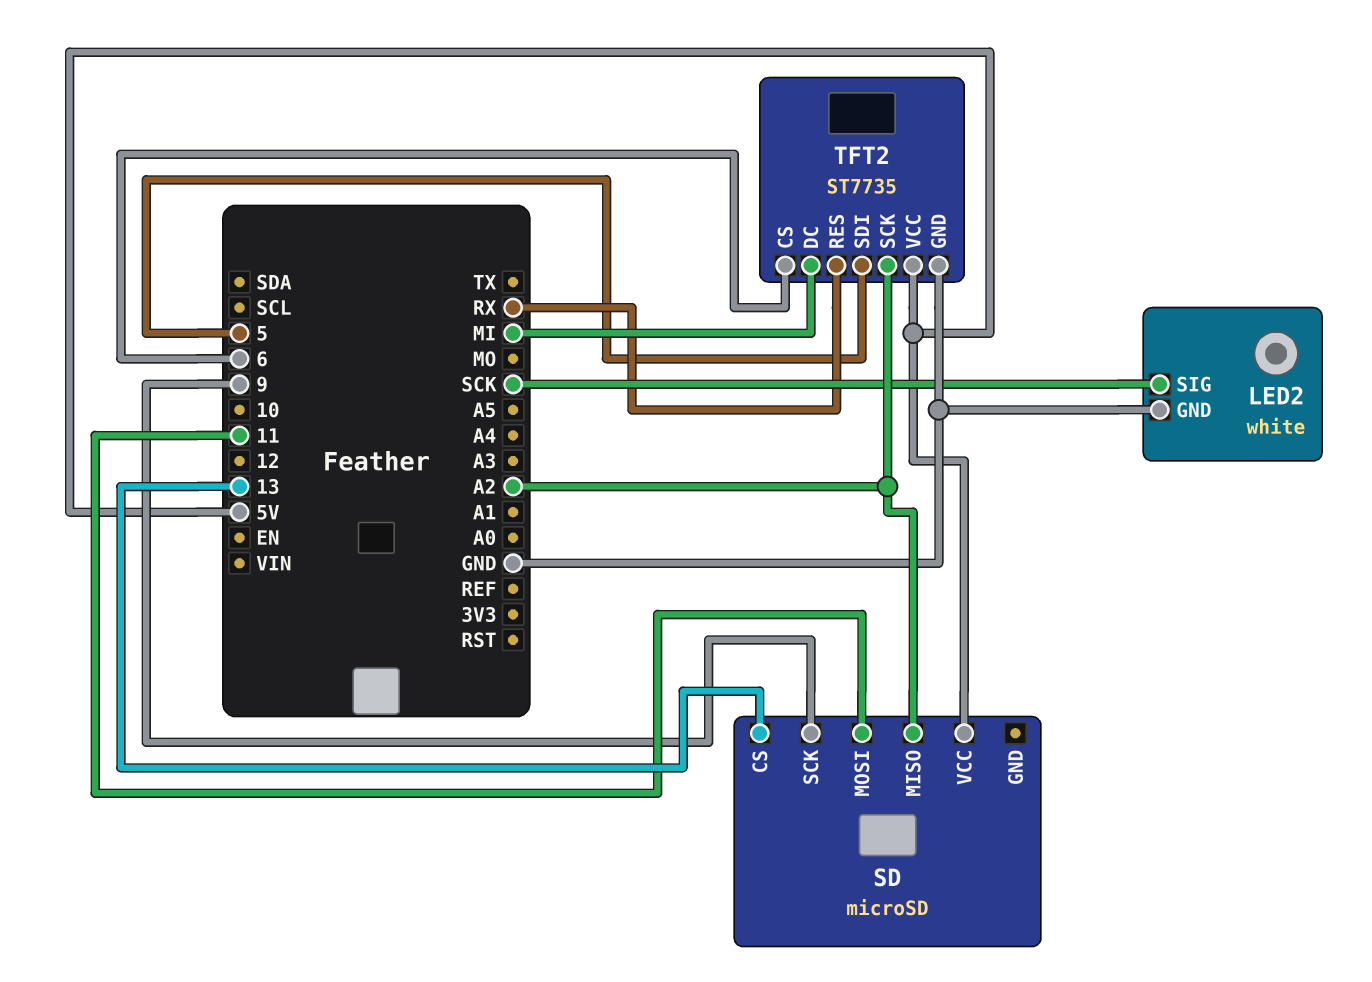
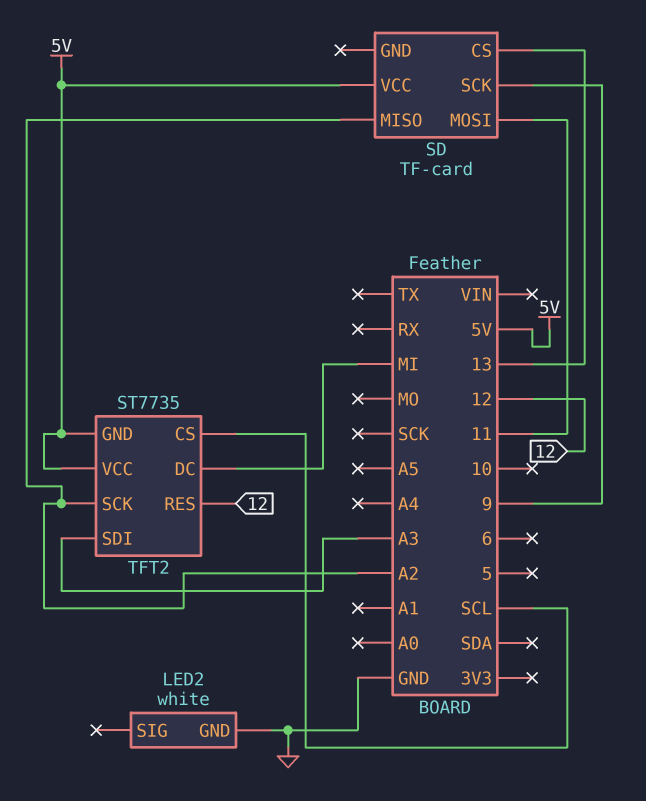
LED2 pin SIG: SCK -> none
SD: microSD -> TF-card
TFT2 pin CS: 6 -> SCL
TFT2 pin GND: GND -> 5V
TFT2 pin RES: RX -> 12
TFT2 pin SDI: 5 -> A3

